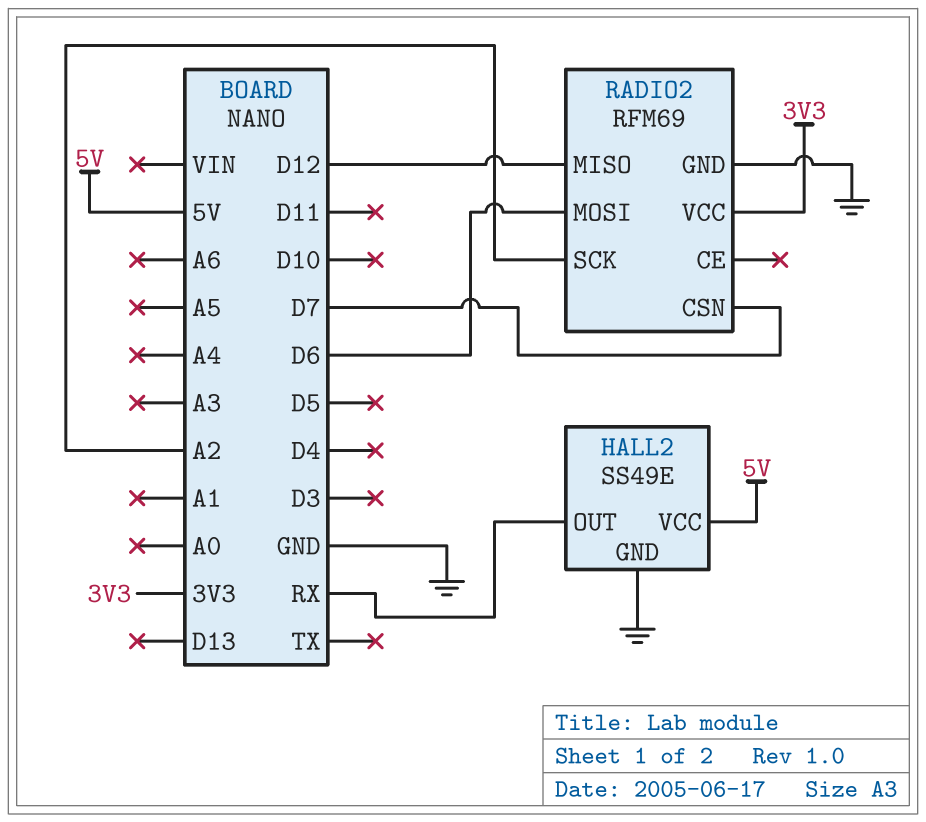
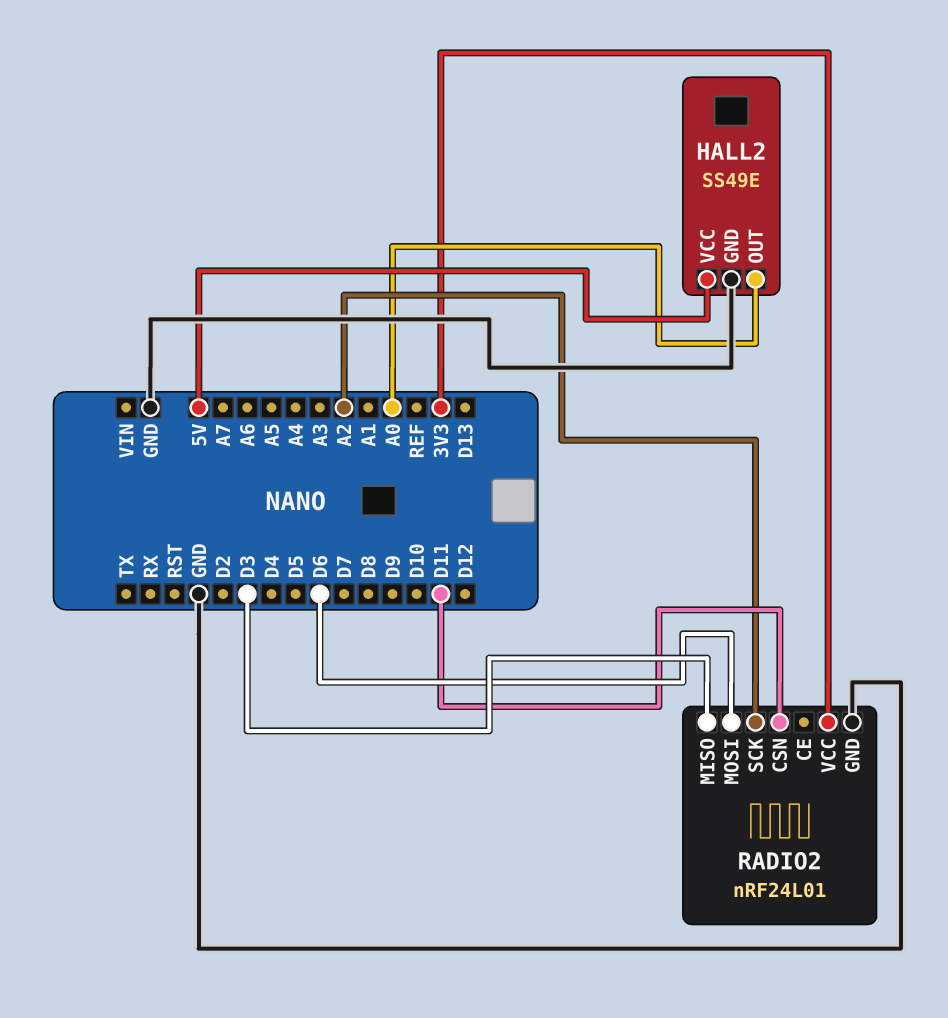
HALL2 pin OUT: RX -> A0
RADIO2: RFM69 -> nRF24L01
RADIO2 pin CSN: D7 -> D11
RADIO2 pin MISO: D12 -> D3

